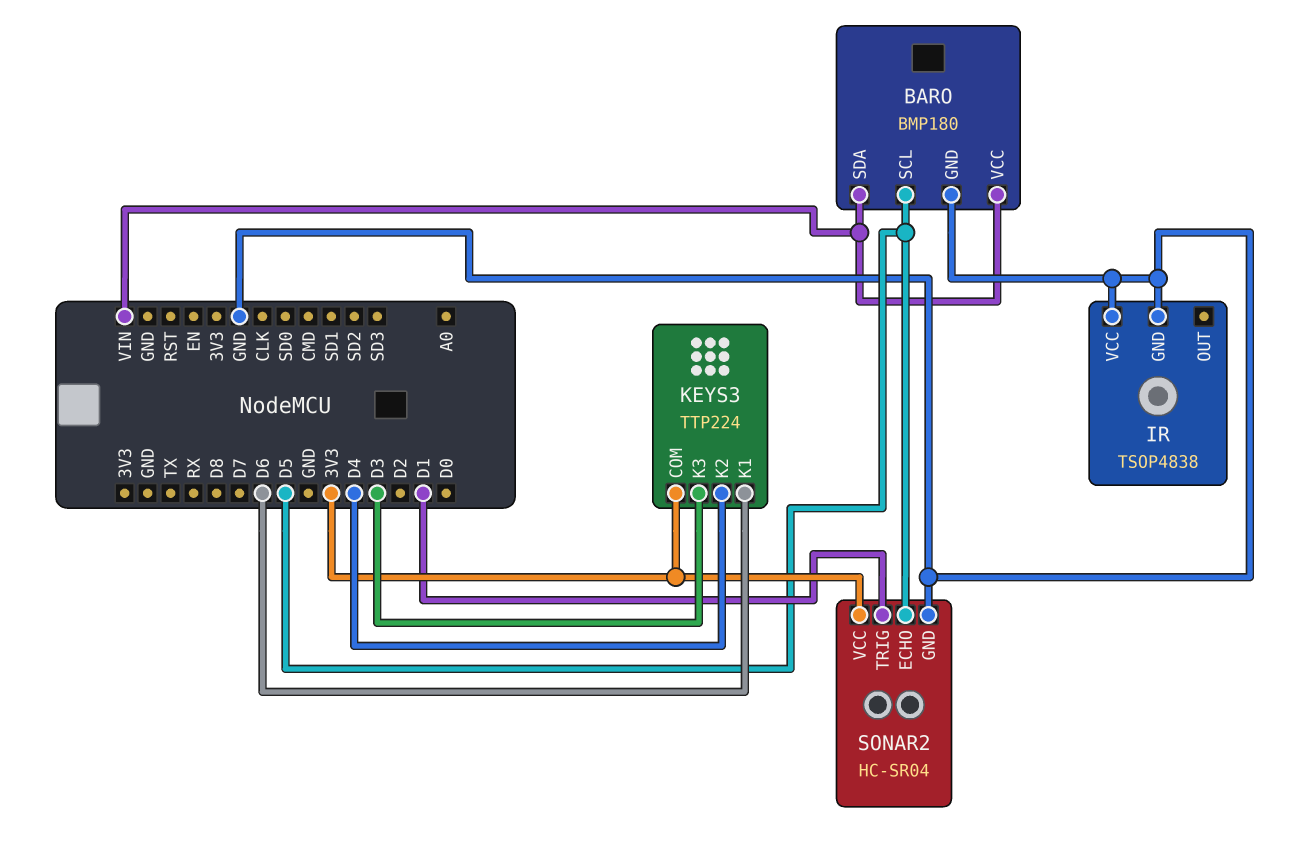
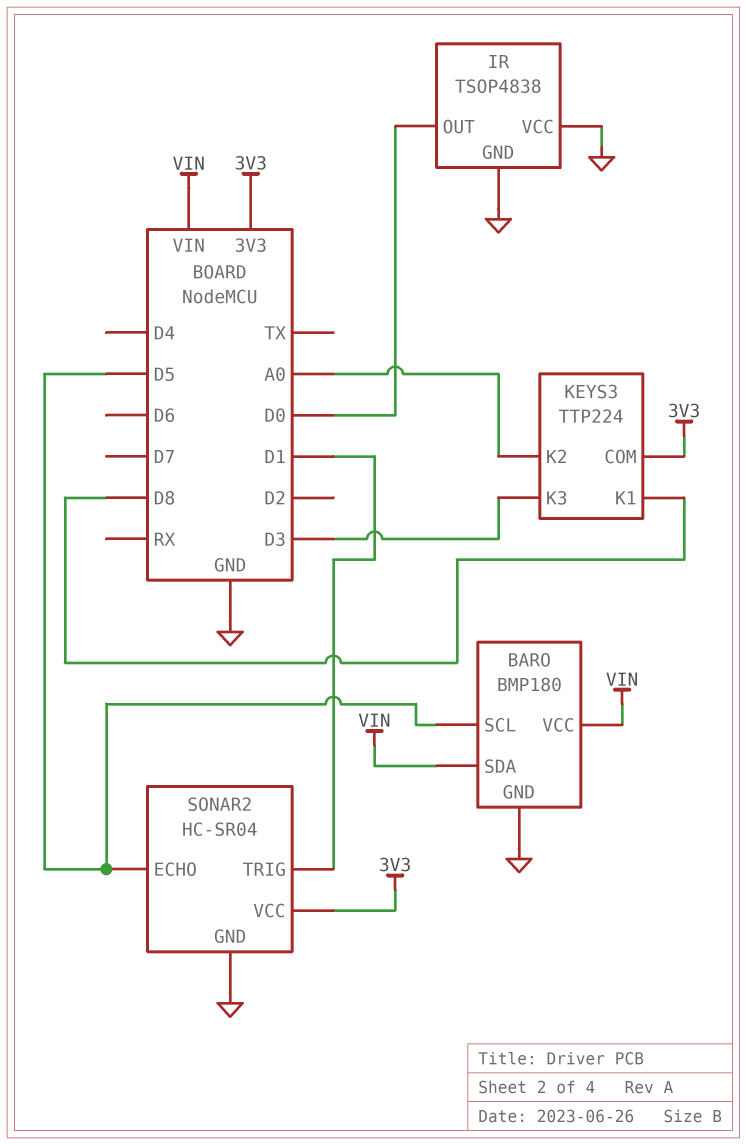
IR pin OUT: none -> D0
KEYS3 pin K1: D6 -> D8
KEYS3 pin K2: D4 -> A0

